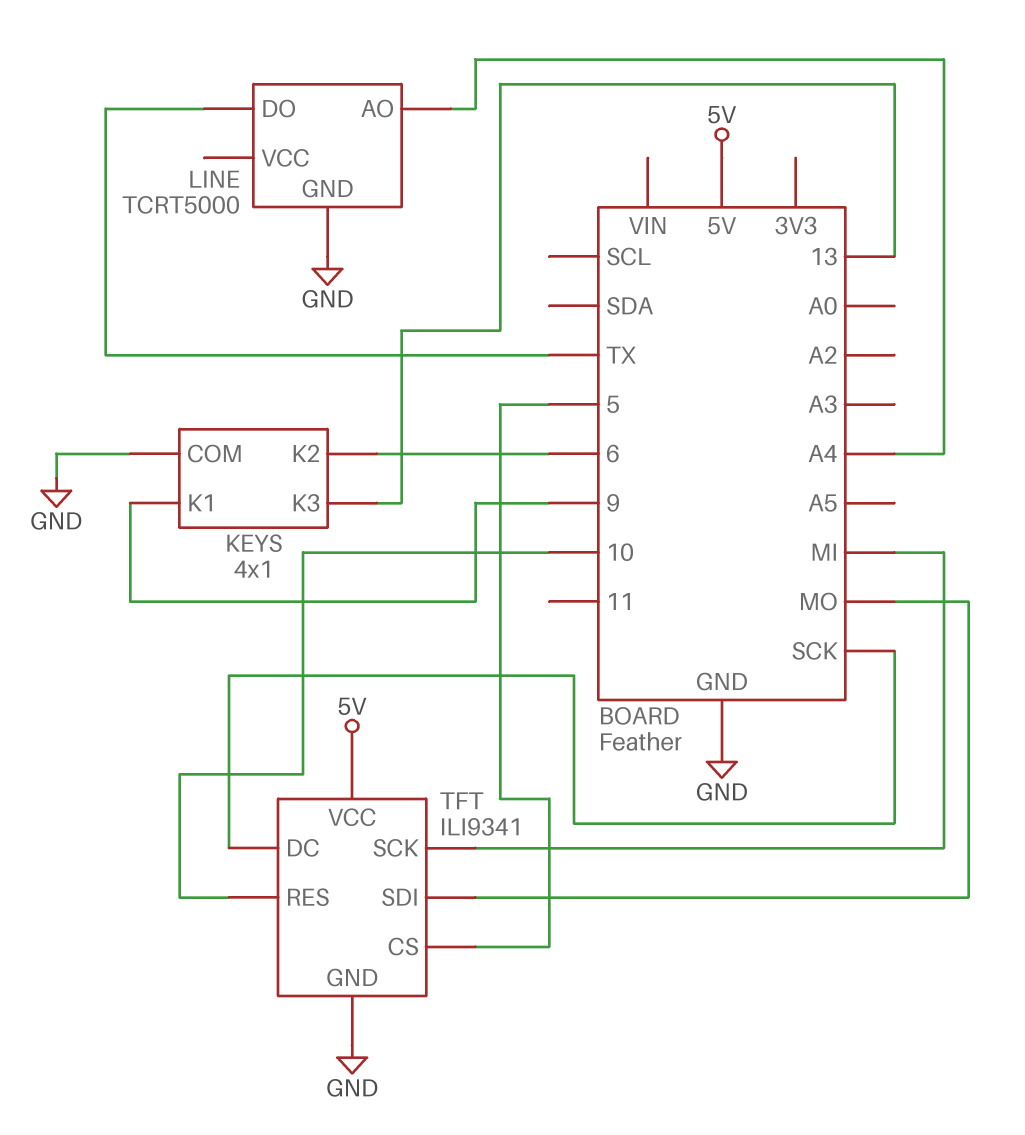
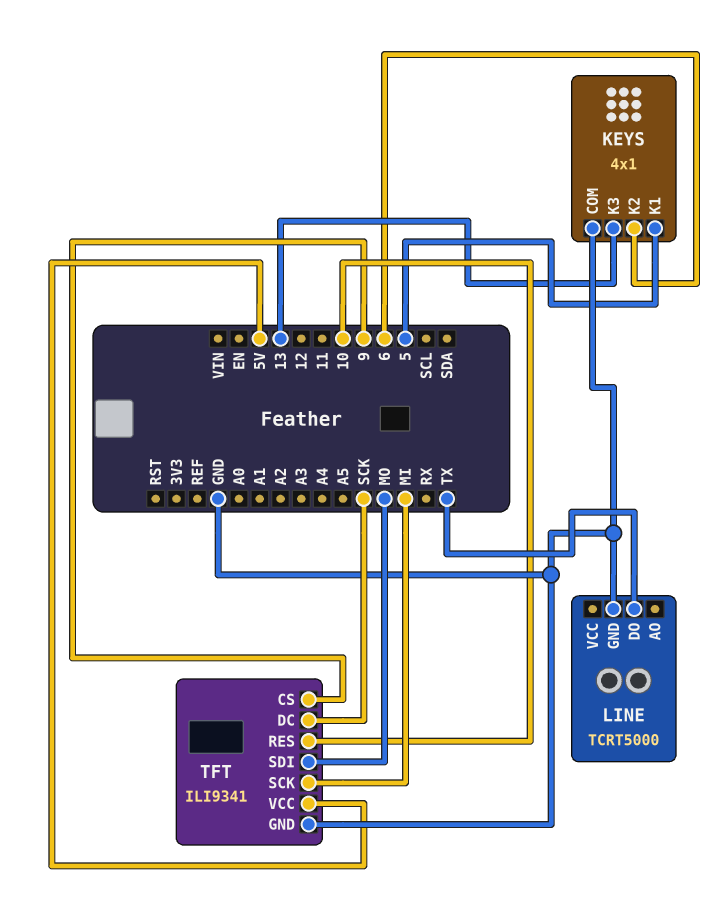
KEYS pin K1: 9 -> 5
LINE pin AO: A4 -> none
TFT pin CS: 5 -> 9

